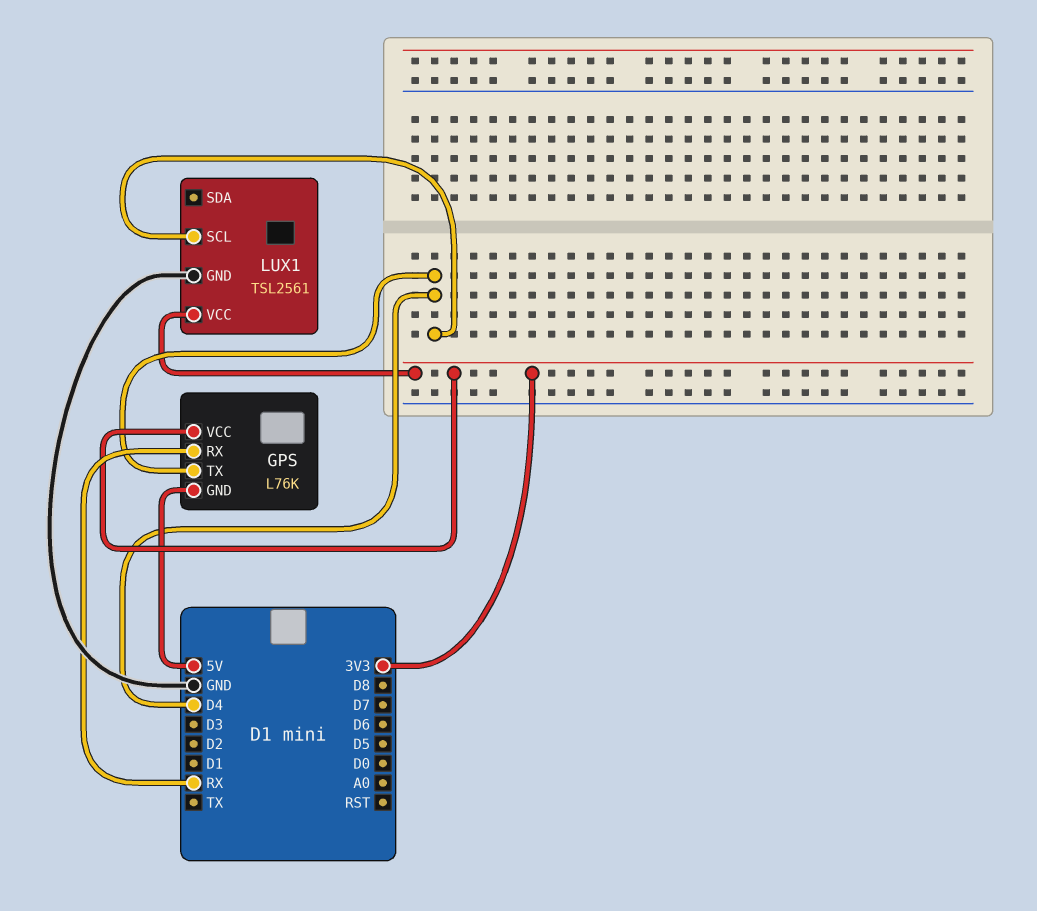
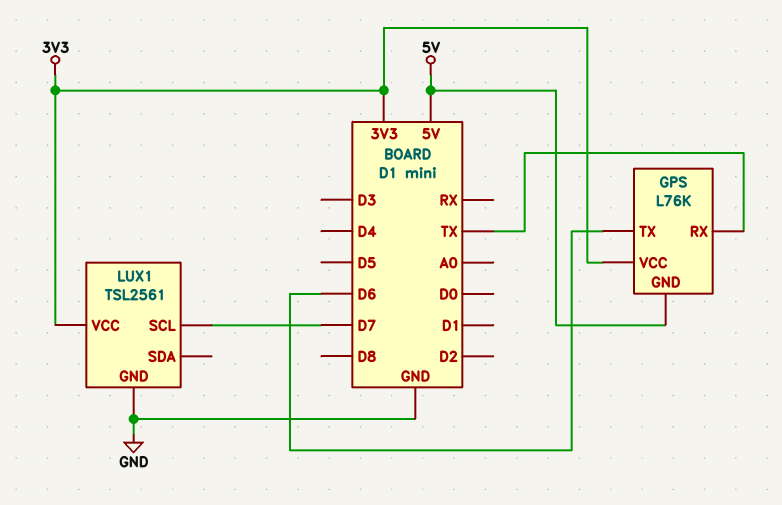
GPS pin RX: RX -> TX
GPS pin TX: D4 -> D6
LUX1 pin SCL: D4 -> D7

